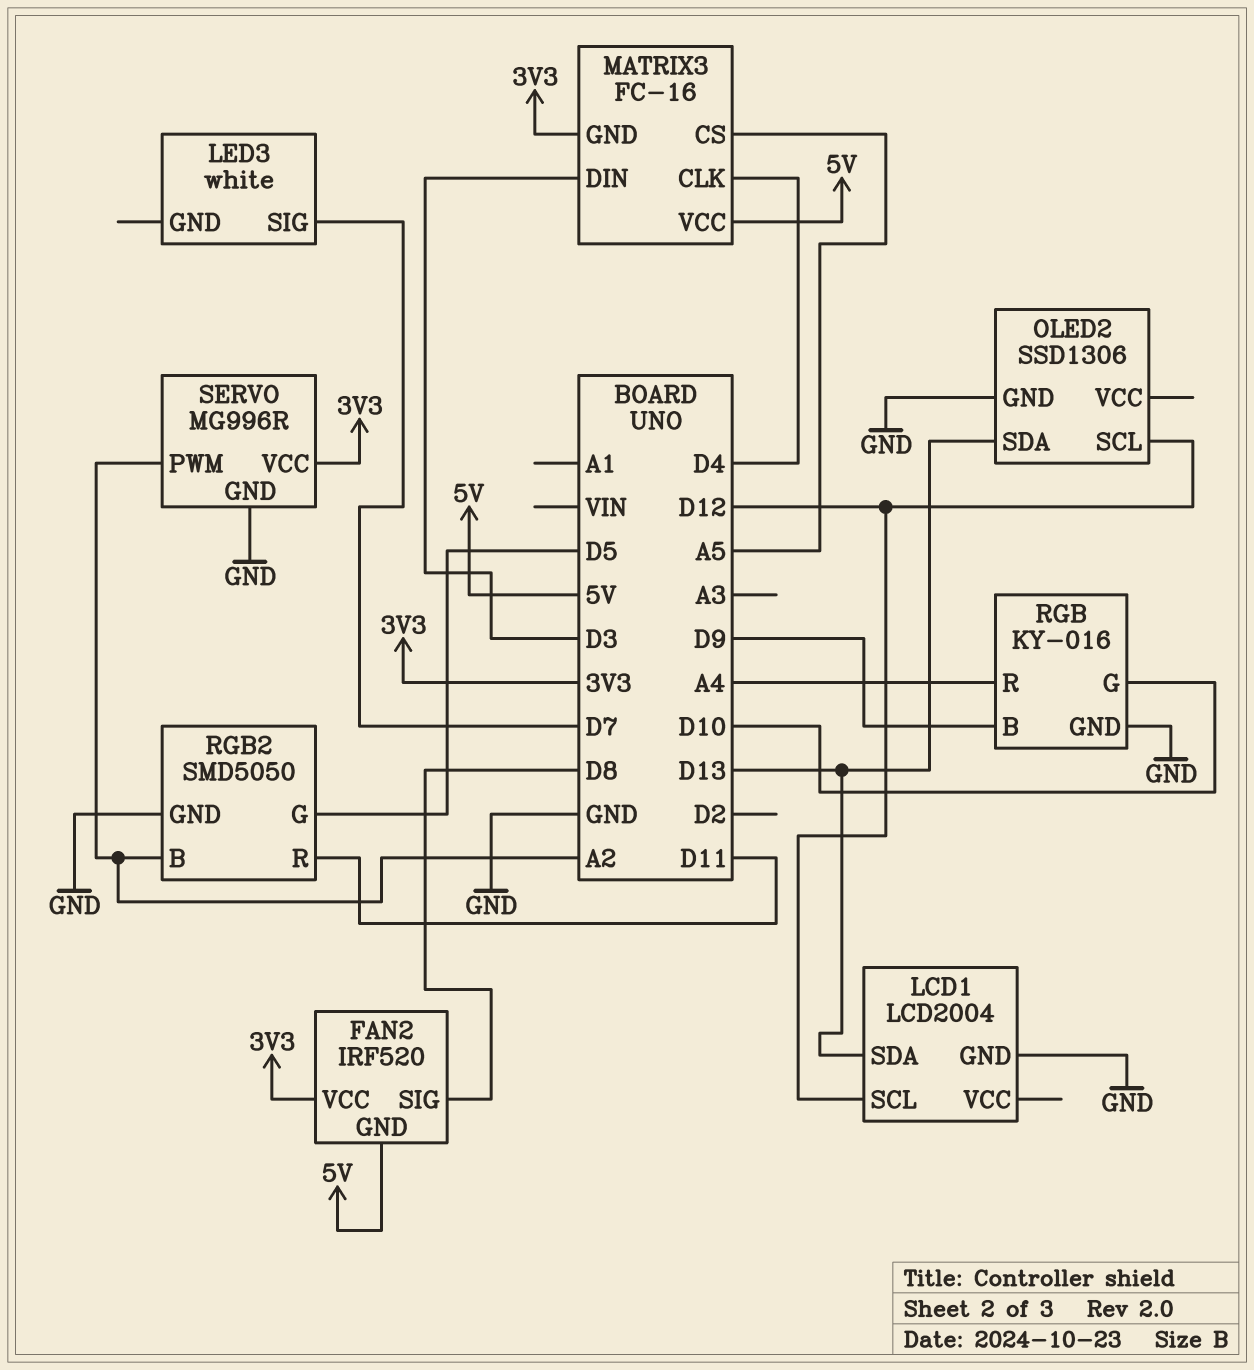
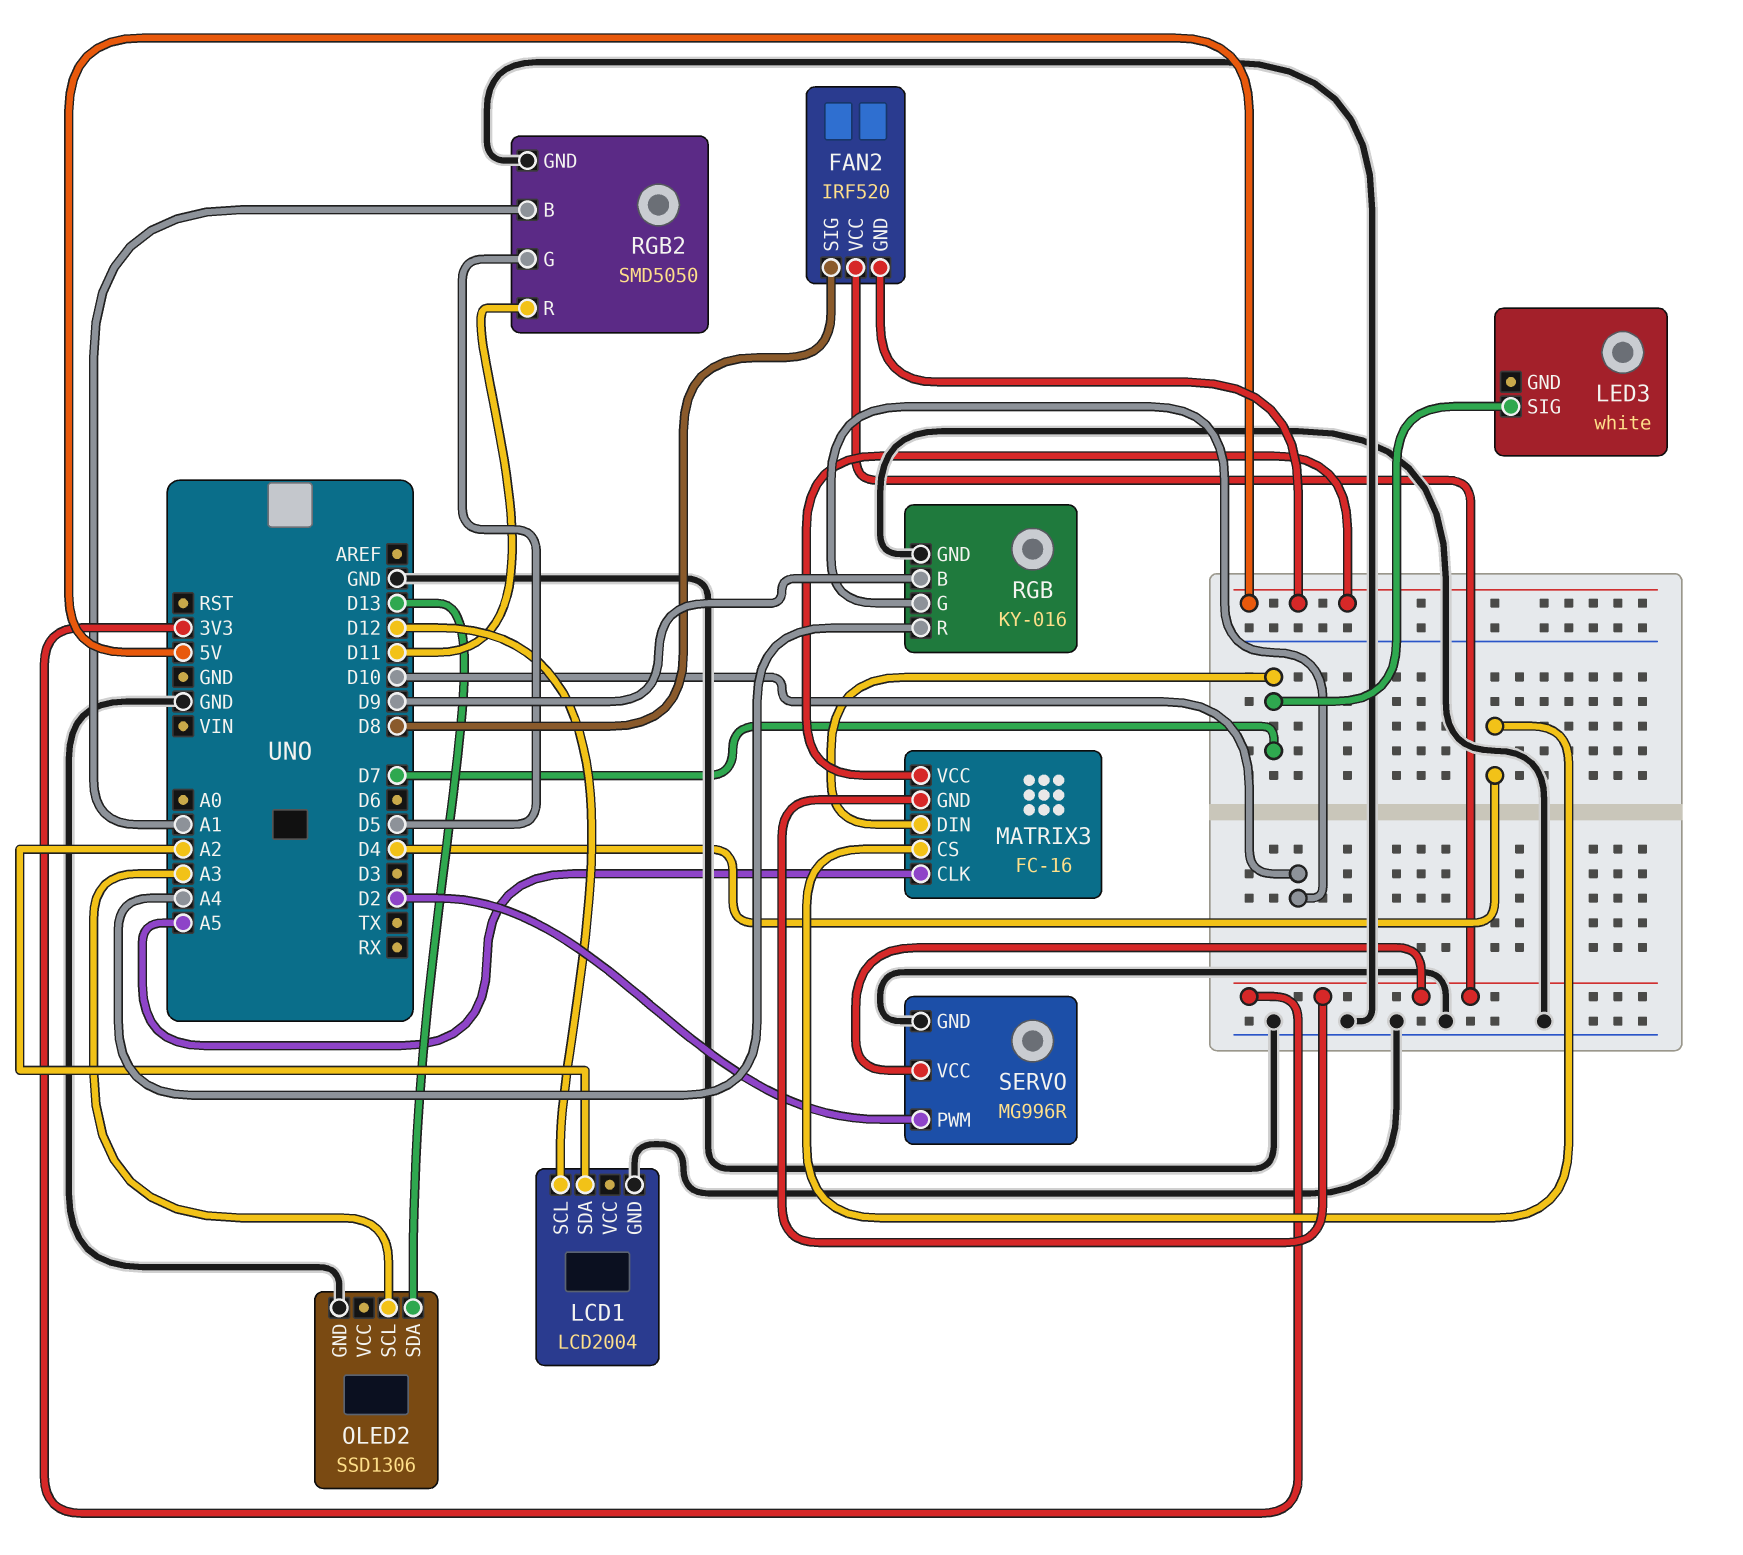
LCD1 pin SDA: D13 -> A2
MATRIX3 pin CLK: D4 -> A5
MATRIX3 pin CS: A5 -> D4
MATRIX3 pin DIN: D3 -> D7
OLED2 pin SCL: D12 -> A3
RGB2 pin B: A2 -> A1
SERVO pin PWM: A2 -> D2

